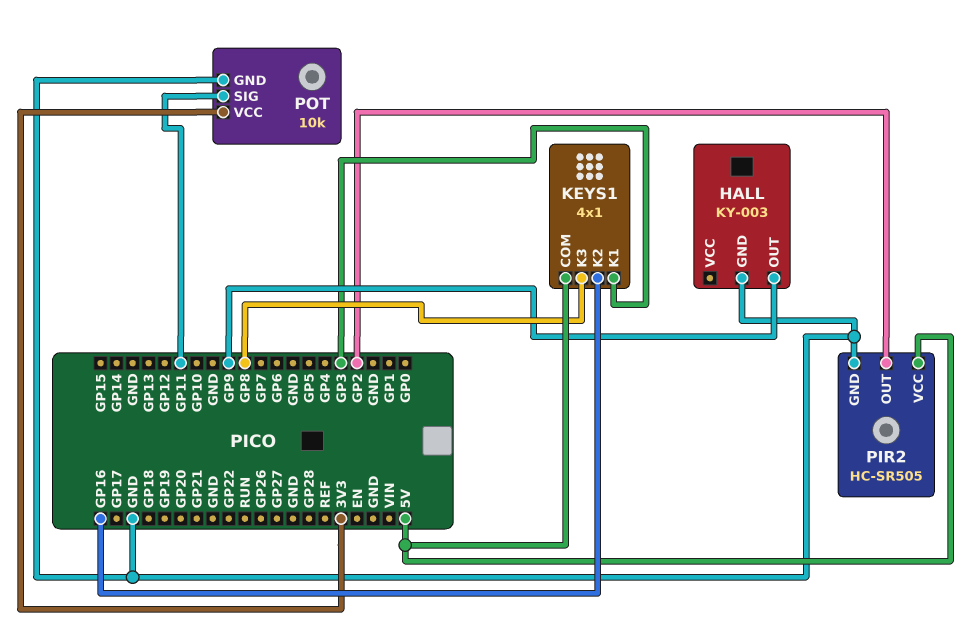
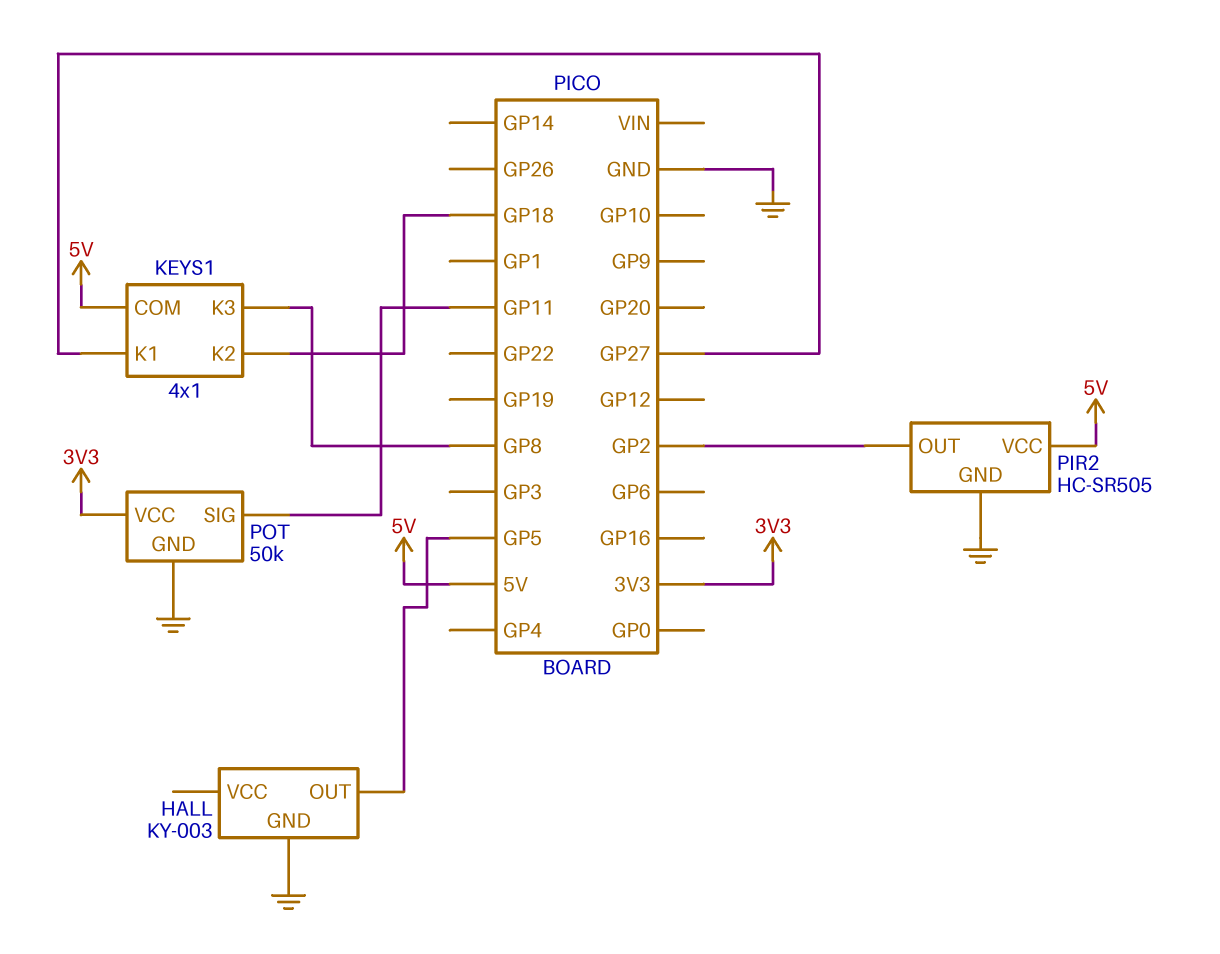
HALL pin OUT: GP9 -> GP5
KEYS1 pin K1: GP3 -> GP27
KEYS1 pin K2: GP16 -> GP18
POT: 10k -> 50k

